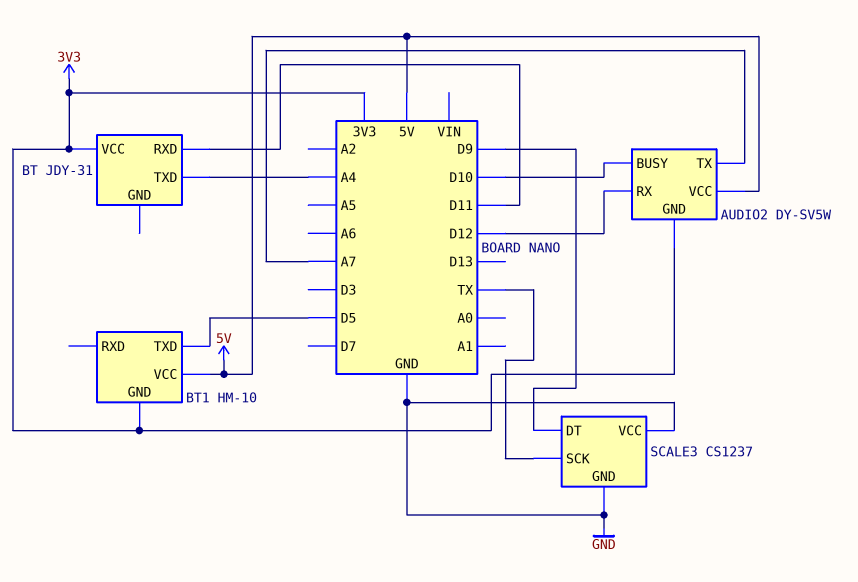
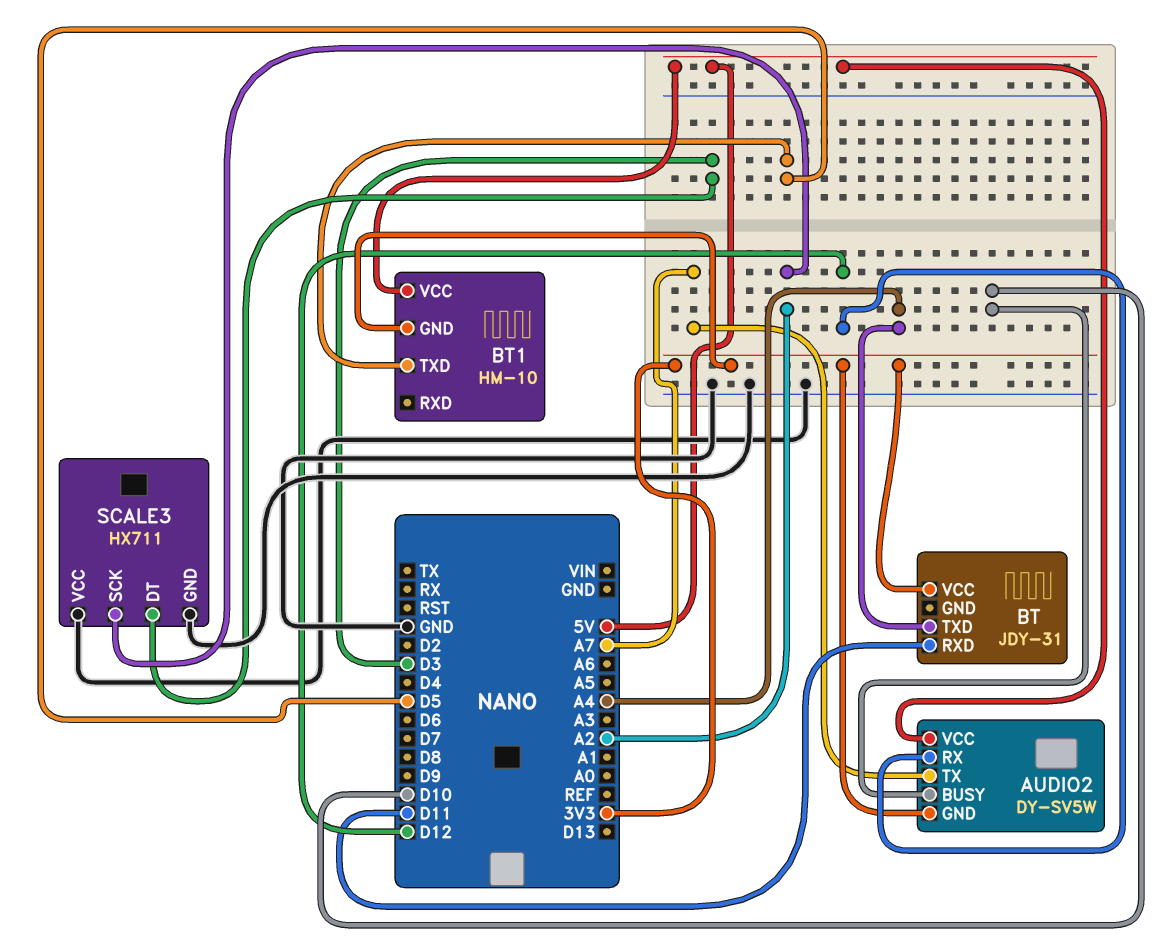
SCALE3: CS1237 -> HX711
SCALE3 pin DT: D9 -> D3
SCALE3 pin SCK: TX -> A2

